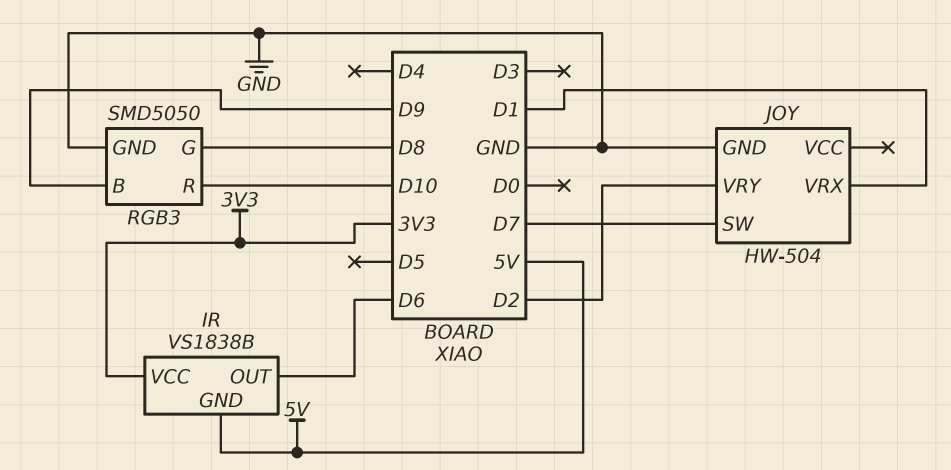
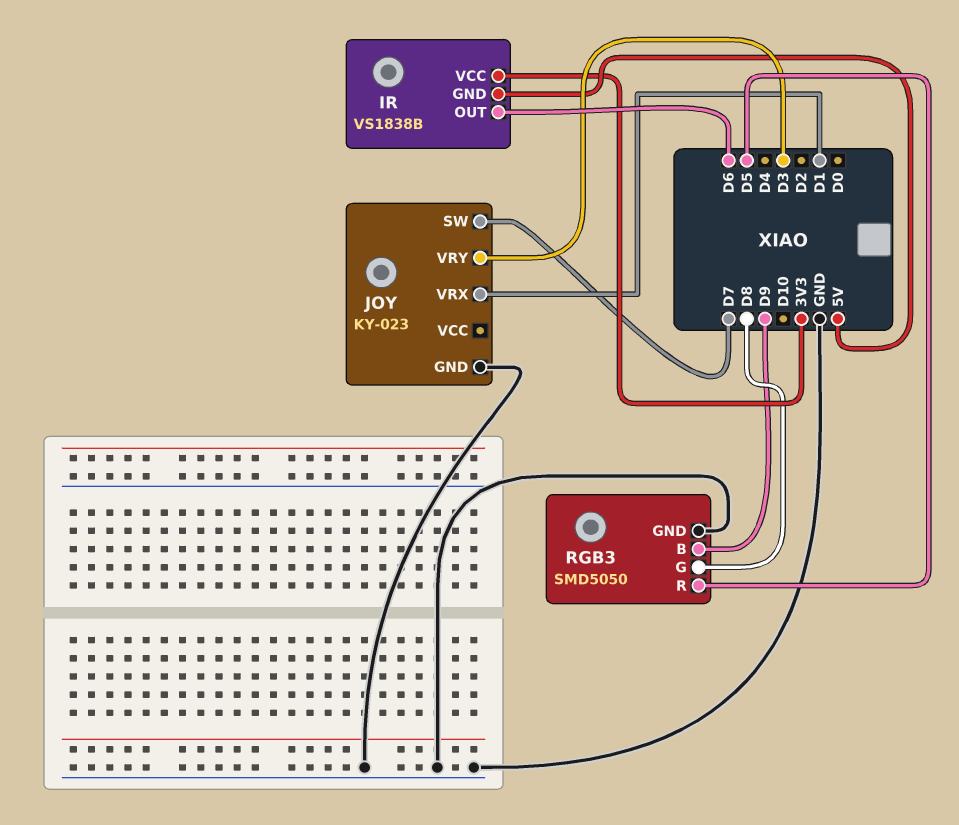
JOY: HW-504 -> KY-023
JOY pin VRY: D2 -> D3
RGB3 pin R: D10 -> D5

